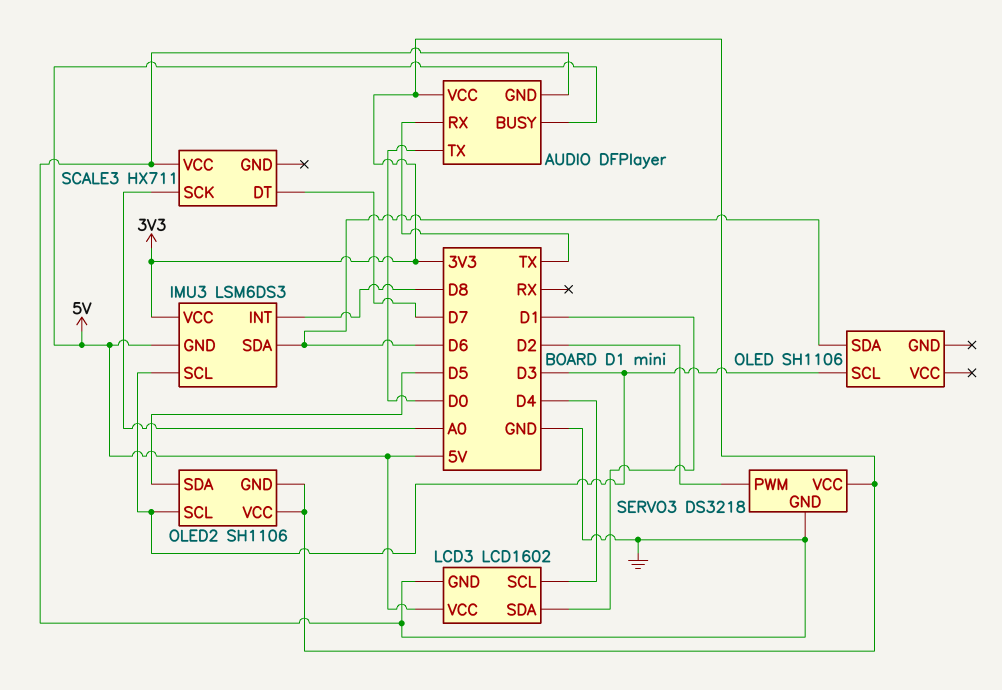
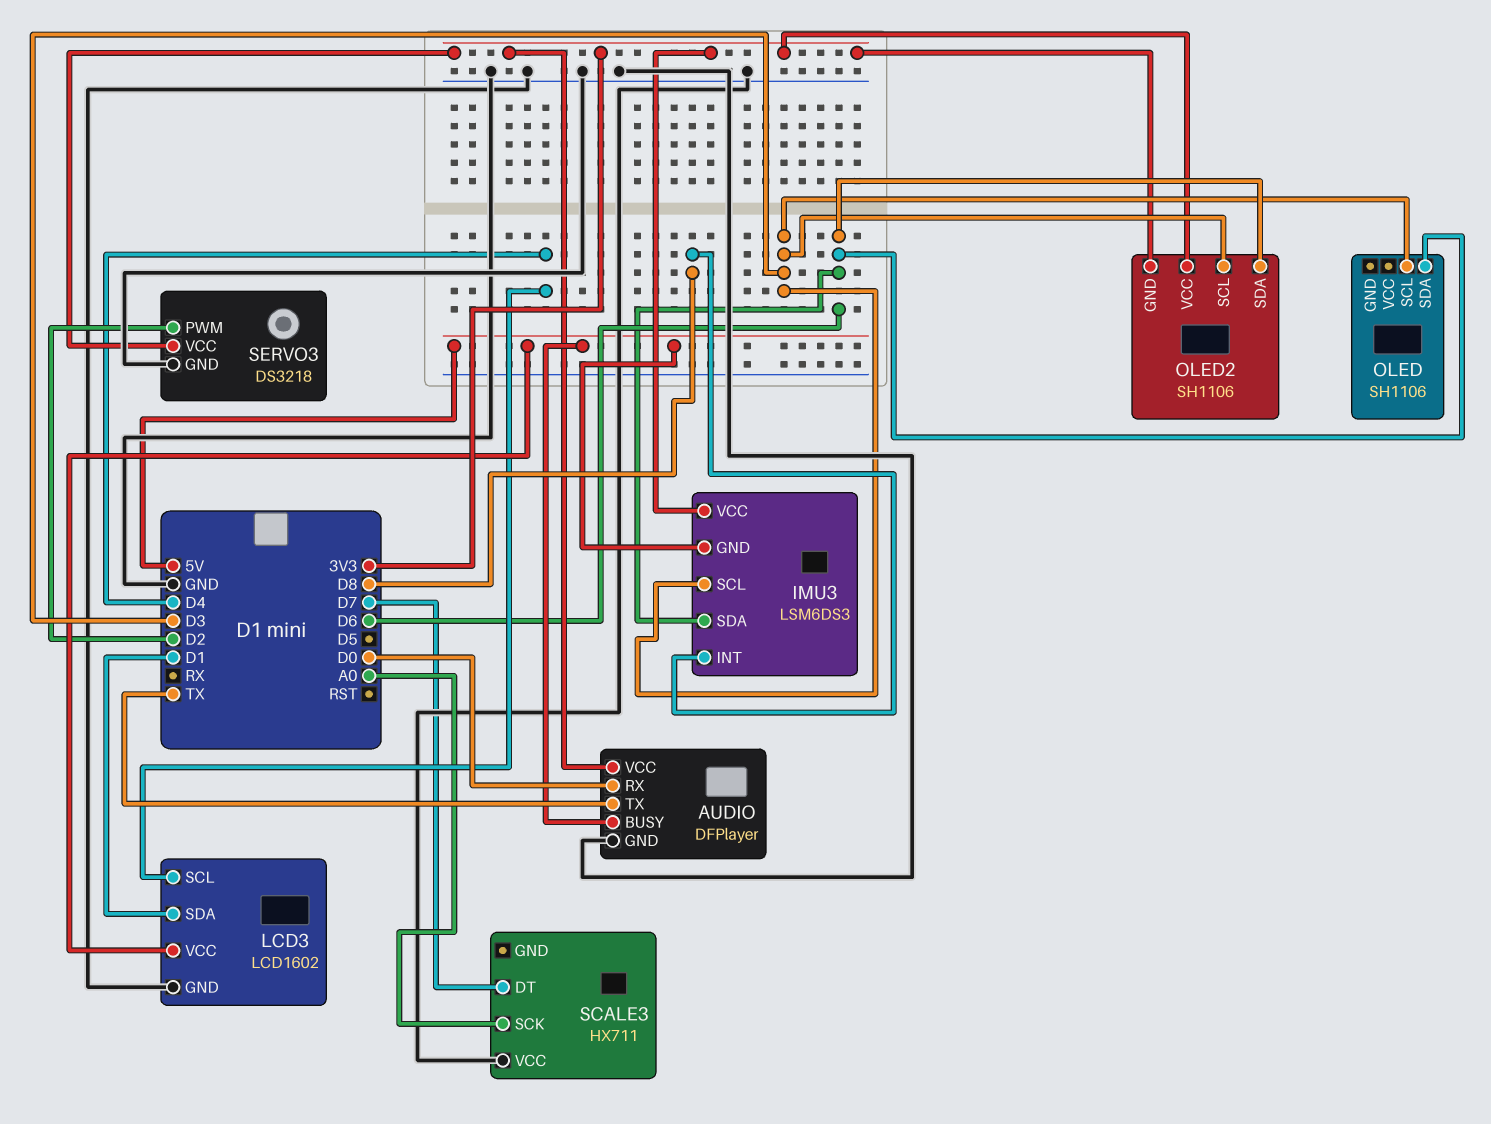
AUDIO pin RX: TX -> D0
AUDIO pin TX: D0 -> TX
OLED2 pin SDA: D5 -> D6

